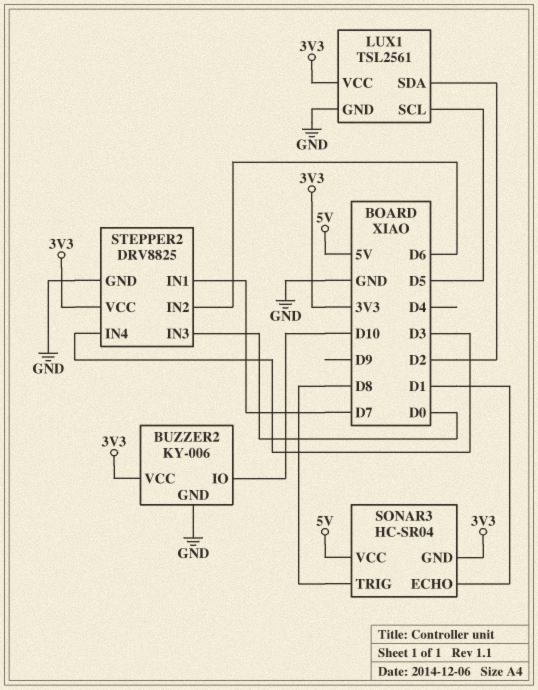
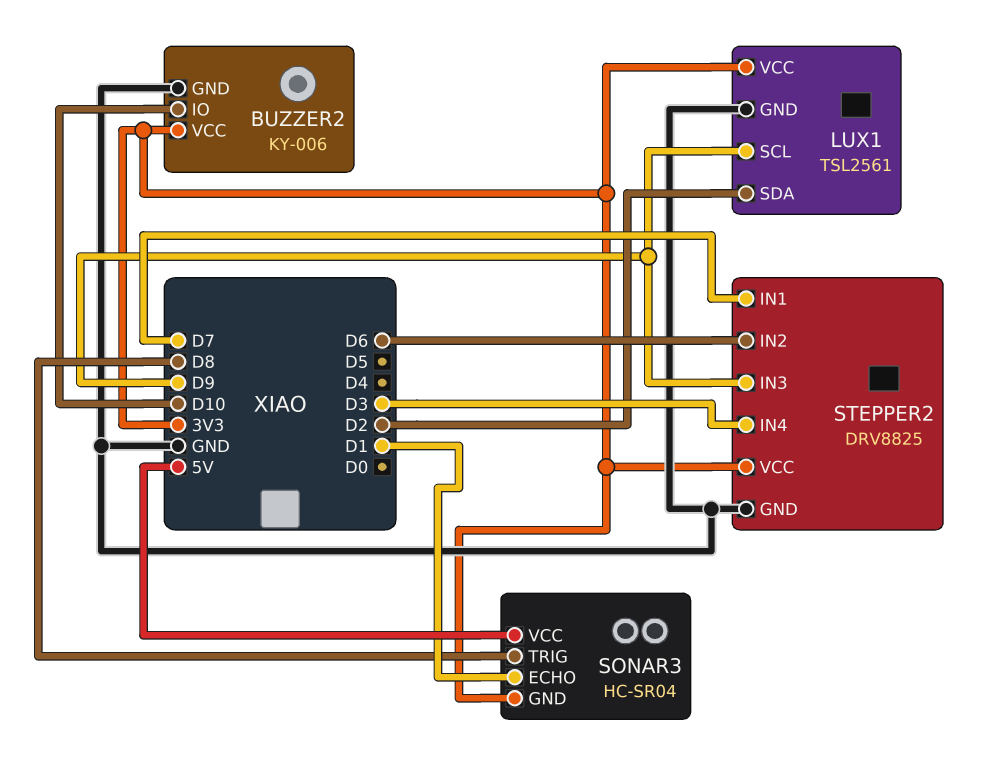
LUX1 pin SCL: D5 -> D9
STEPPER2 pin IN3: D0 -> D9

